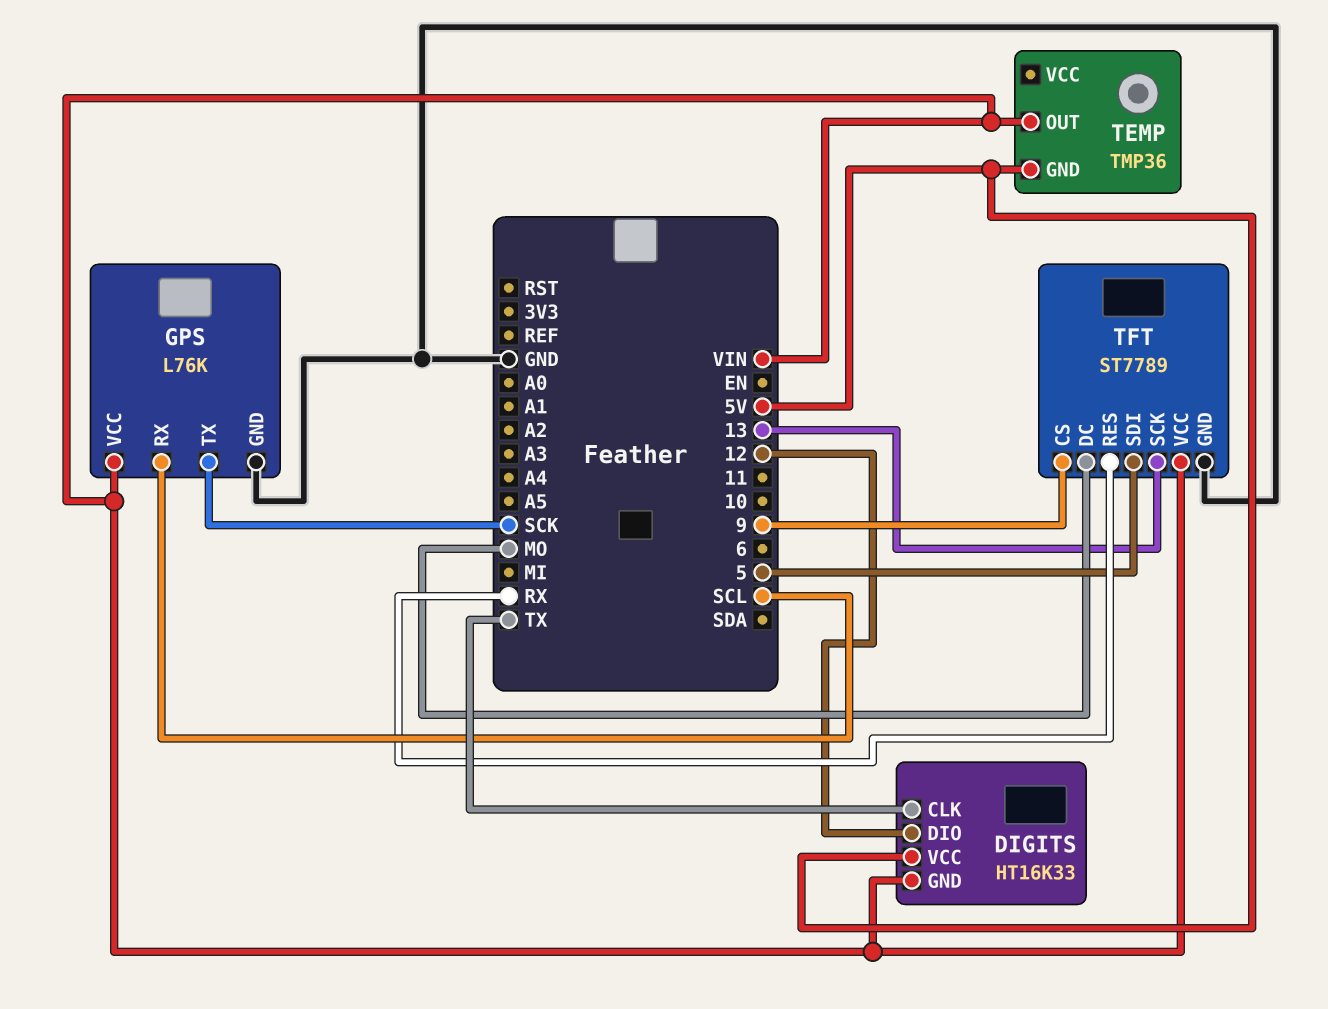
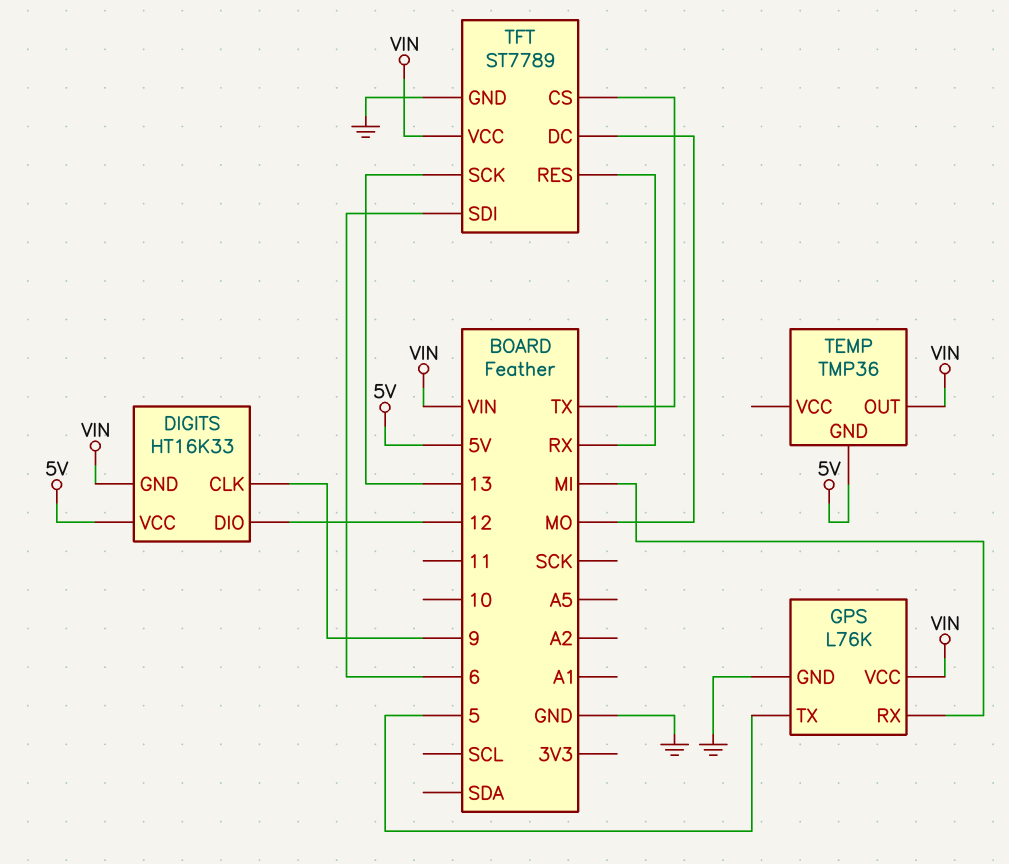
DIGITS pin CLK: TX -> 9
GPS pin RX: SCL -> MI
GPS pin TX: SCK -> 5
TFT pin CS: 9 -> TX
TFT pin SDI: 5 -> 6

